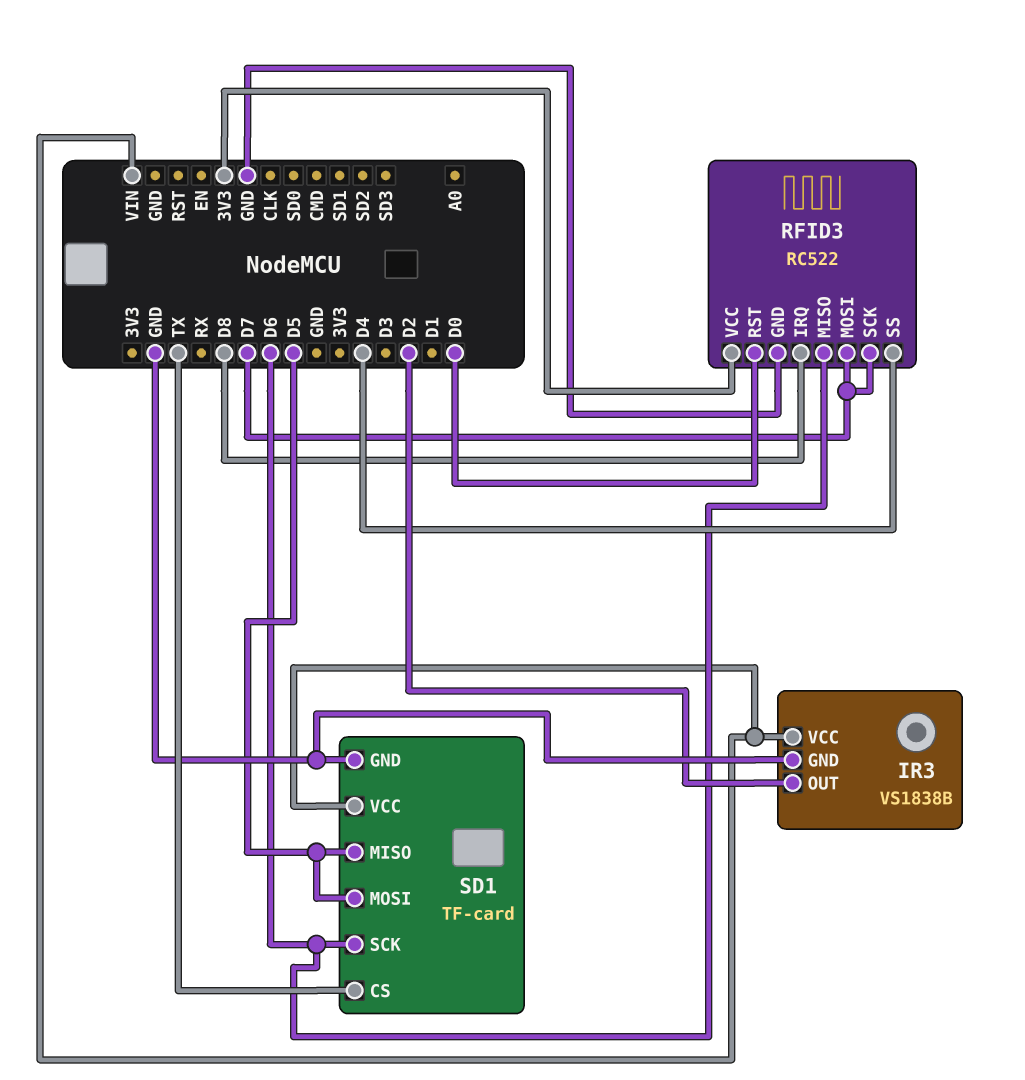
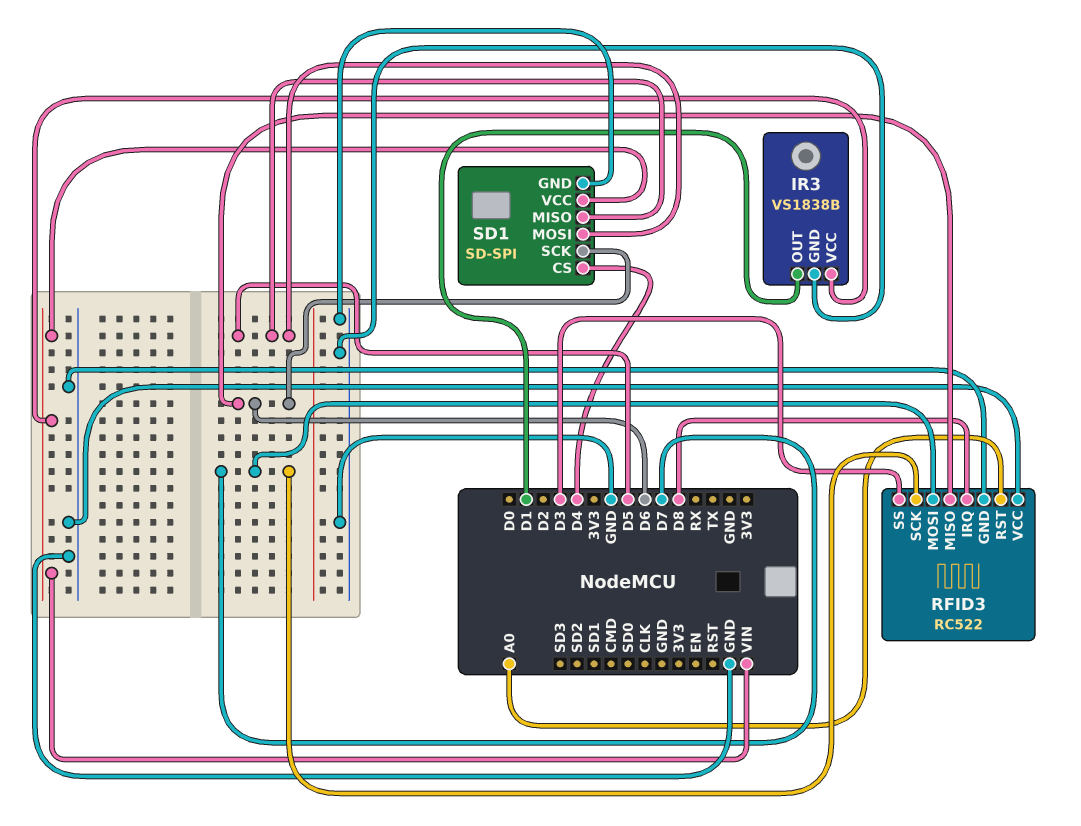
IR3 pin OUT: D2 -> D1
RFID3 pin RST: D0 -> A0
RFID3 pin SS: D4 -> D3
RFID3 pin VCC: 3V3 -> GND
SD1: TF-card -> SD-SPI
SD1 pin CS: TX -> D4

